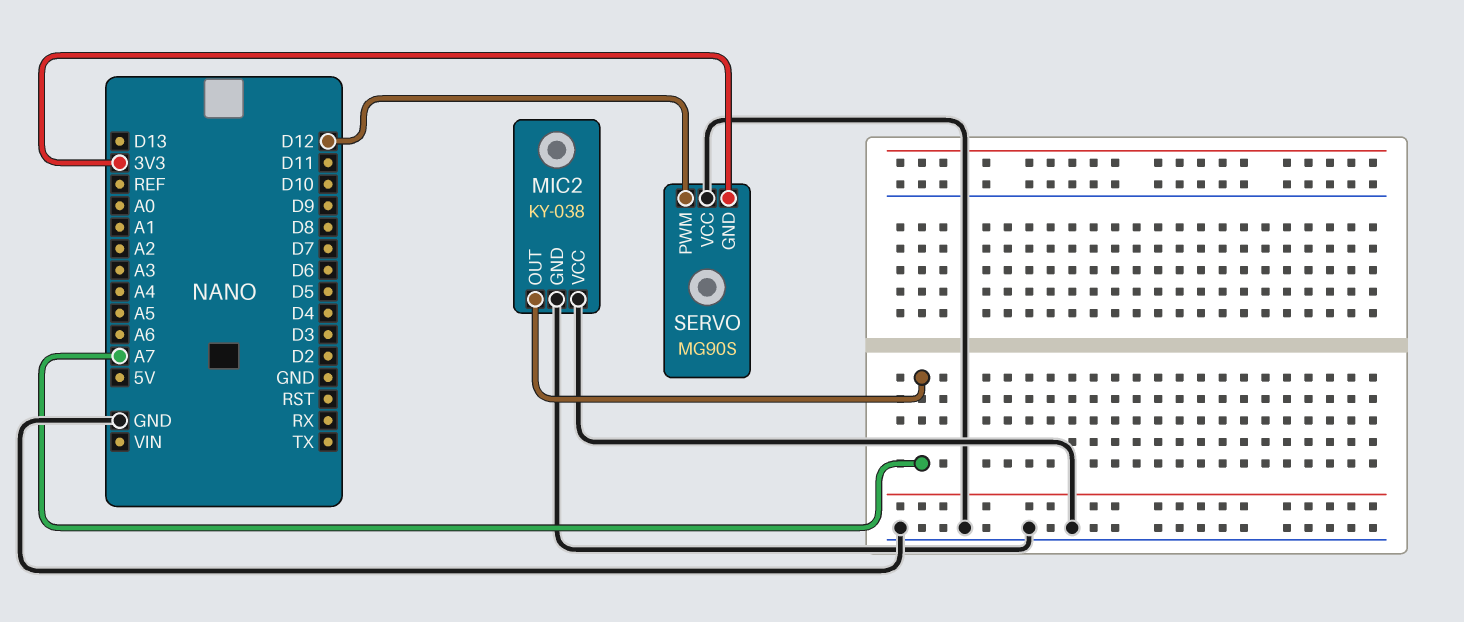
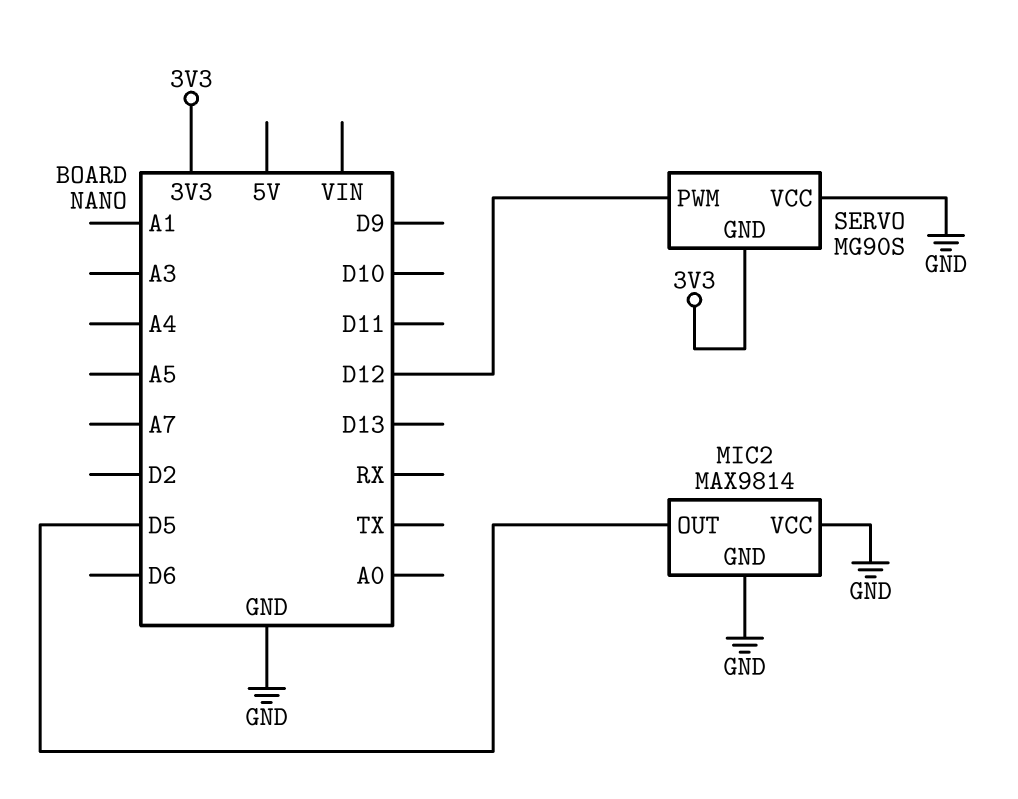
MIC2: KY-038 -> MAX9814
MIC2 pin OUT: A7 -> D5

